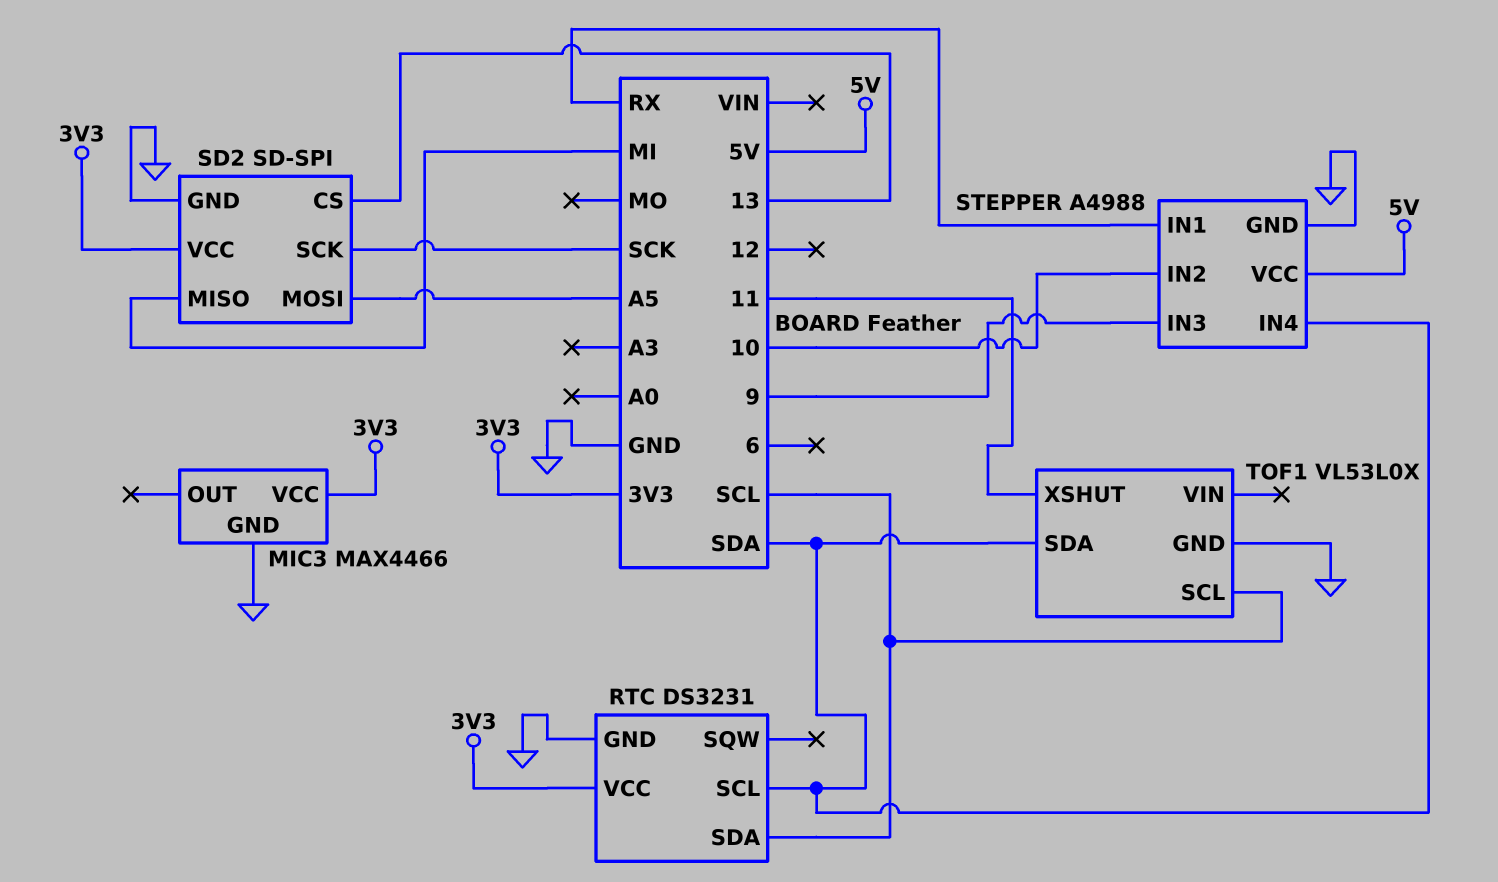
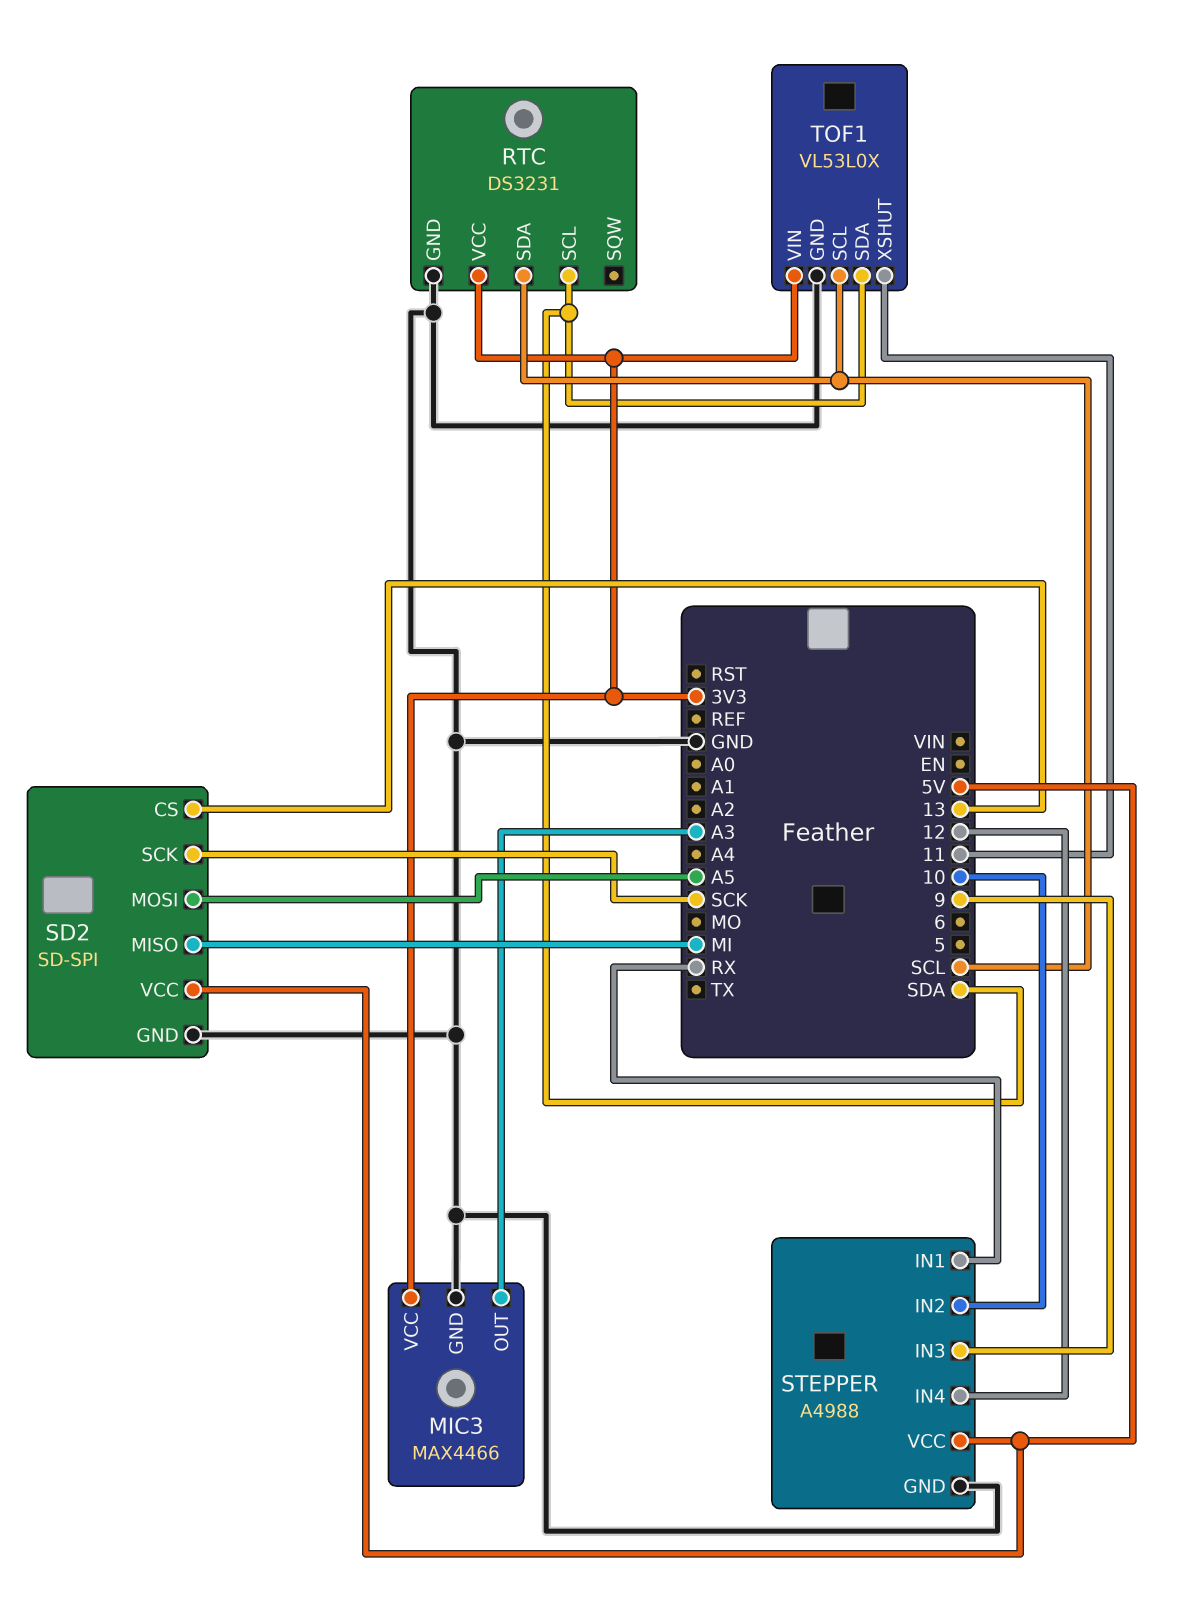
MIC3 pin OUT: none -> A3
SD2 pin VCC: 3V3 -> 5V
STEPPER pin IN4: SDA -> 12
TOF1 pin VIN: none -> 3V3

